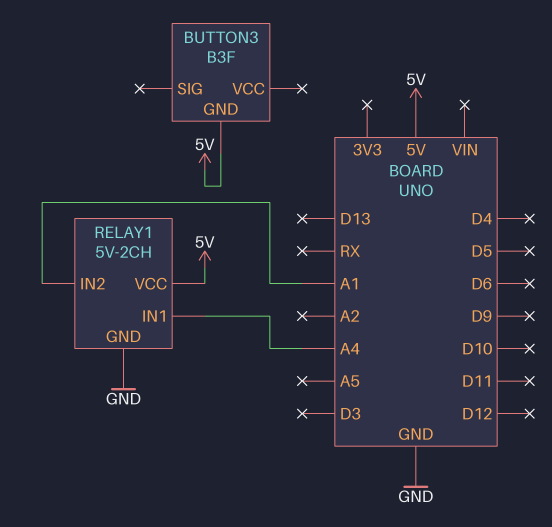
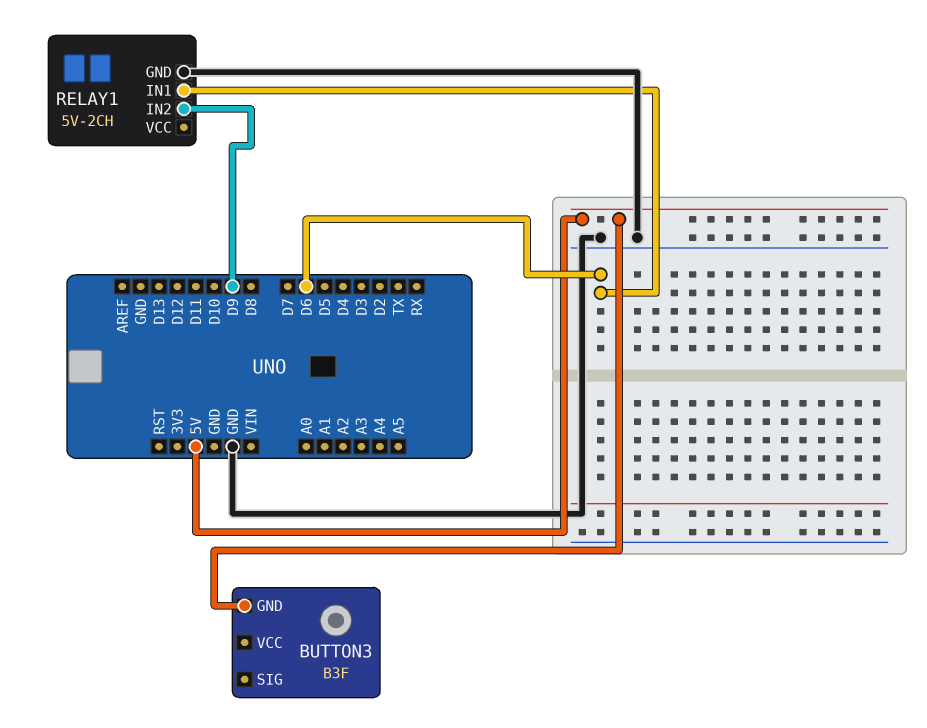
RELAY1 pin IN1: A4 -> D6
RELAY1 pin IN2: A1 -> D9
RELAY1 pin VCC: 5V -> none

